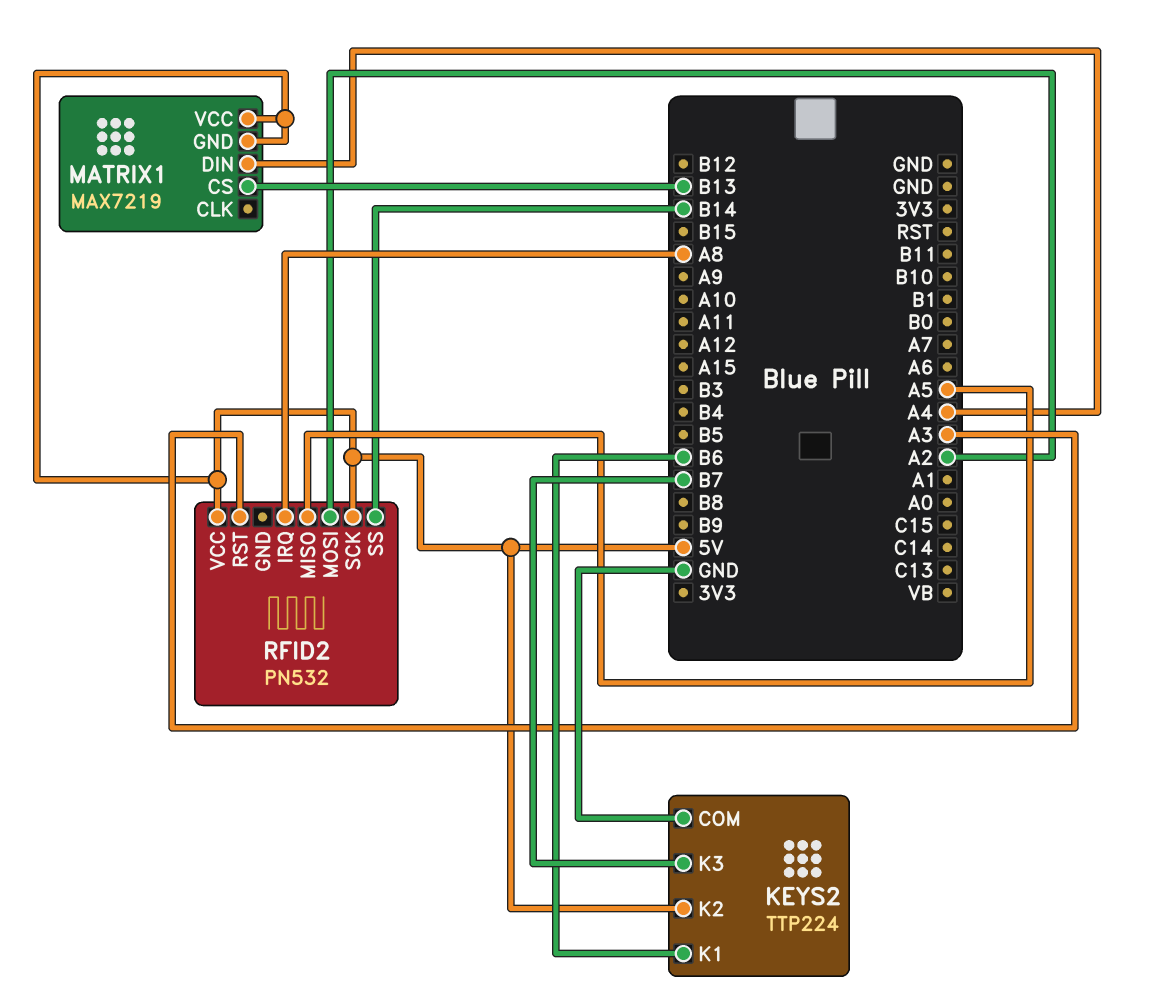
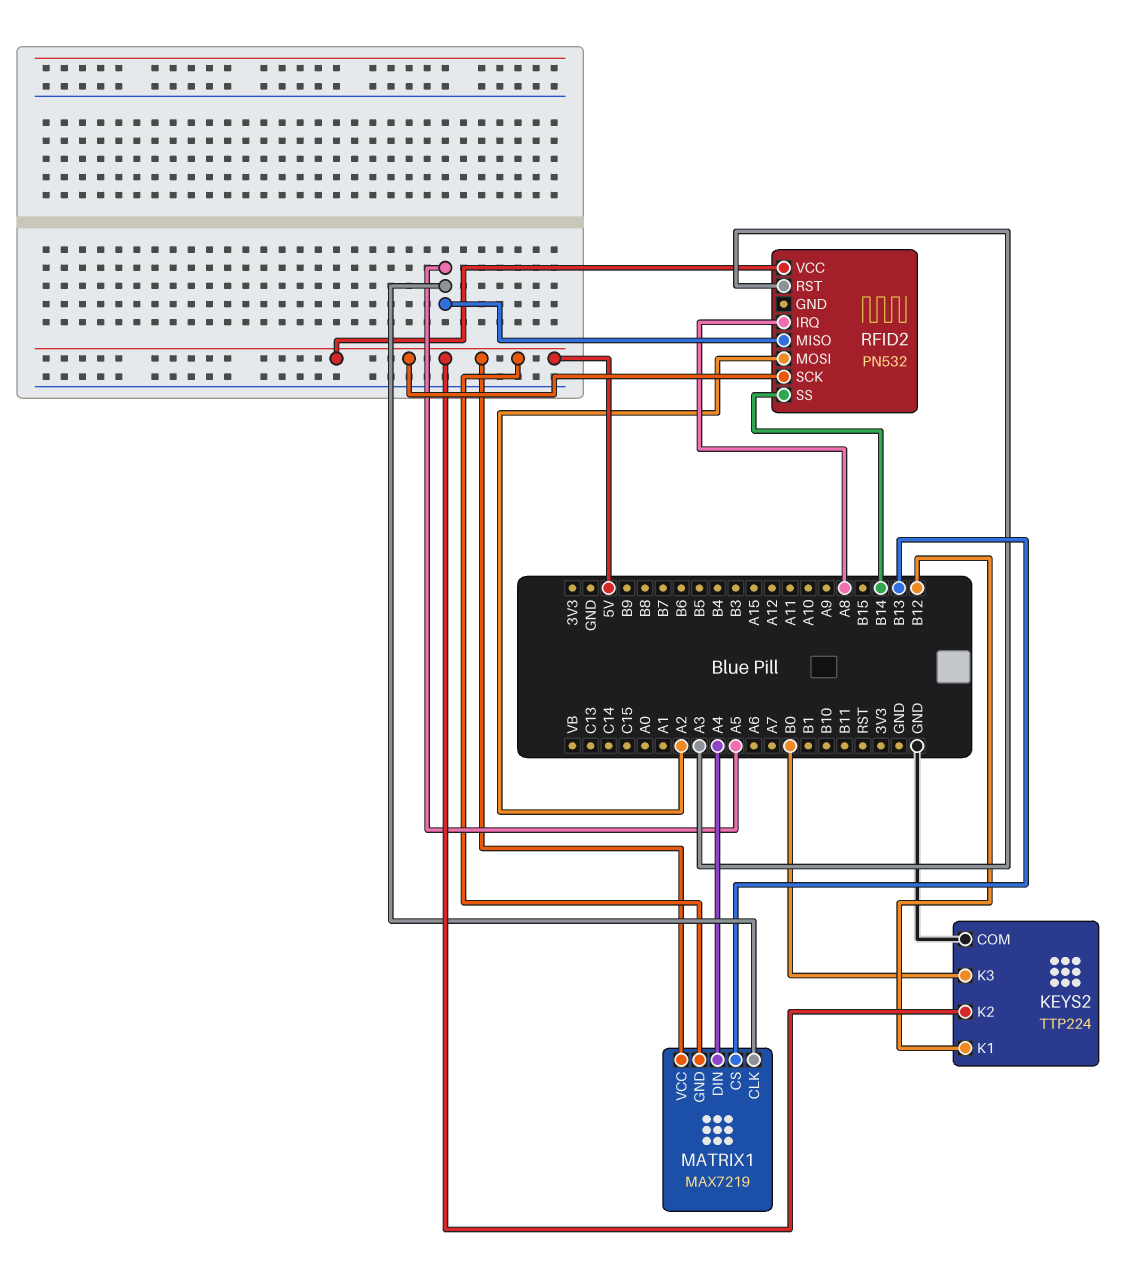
KEYS2 pin K1: B6 -> B12
KEYS2 pin K3: B7 -> B0
MATRIX1 pin CLK: none -> A5

